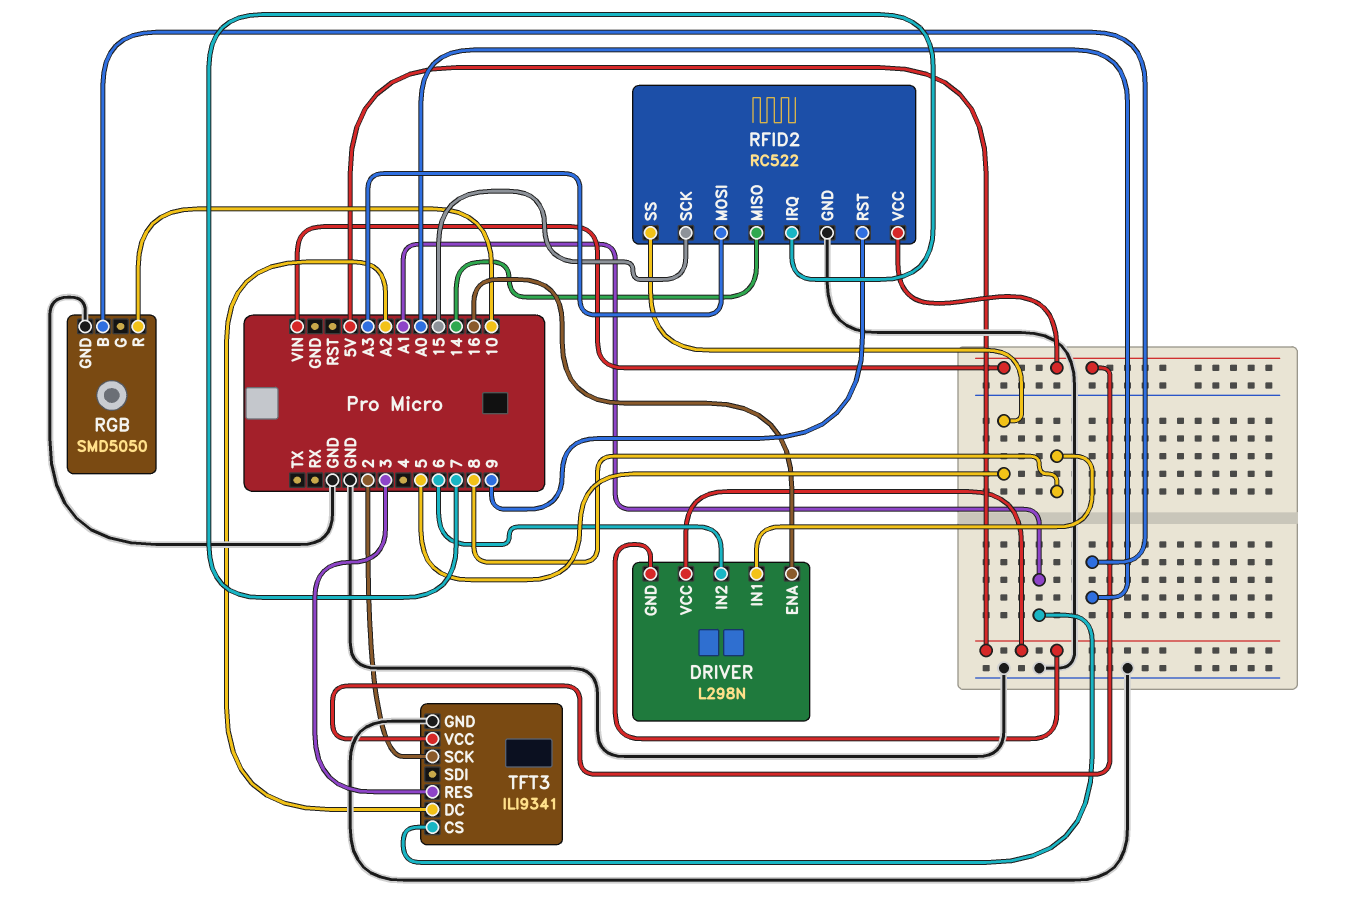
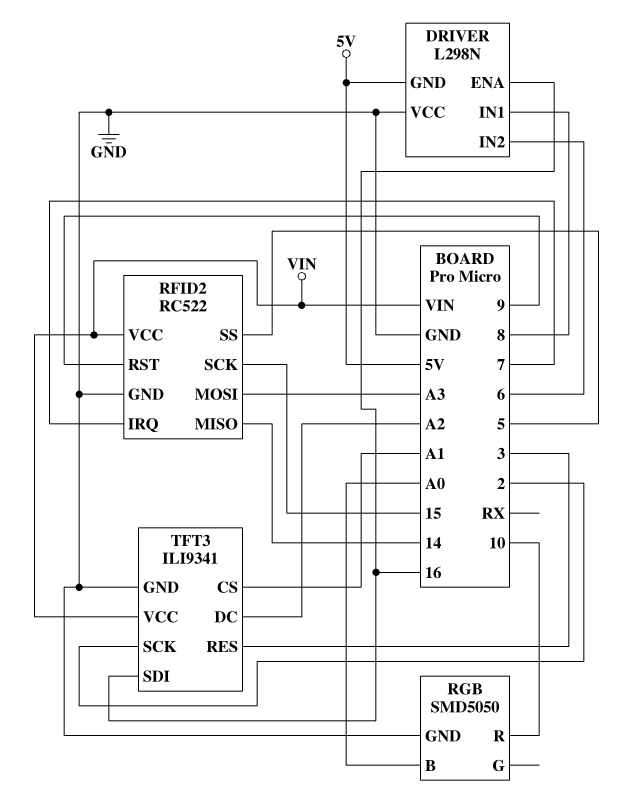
DRIVER pin VCC: 5V -> GND
TFT3 pin SDI: none -> 16

